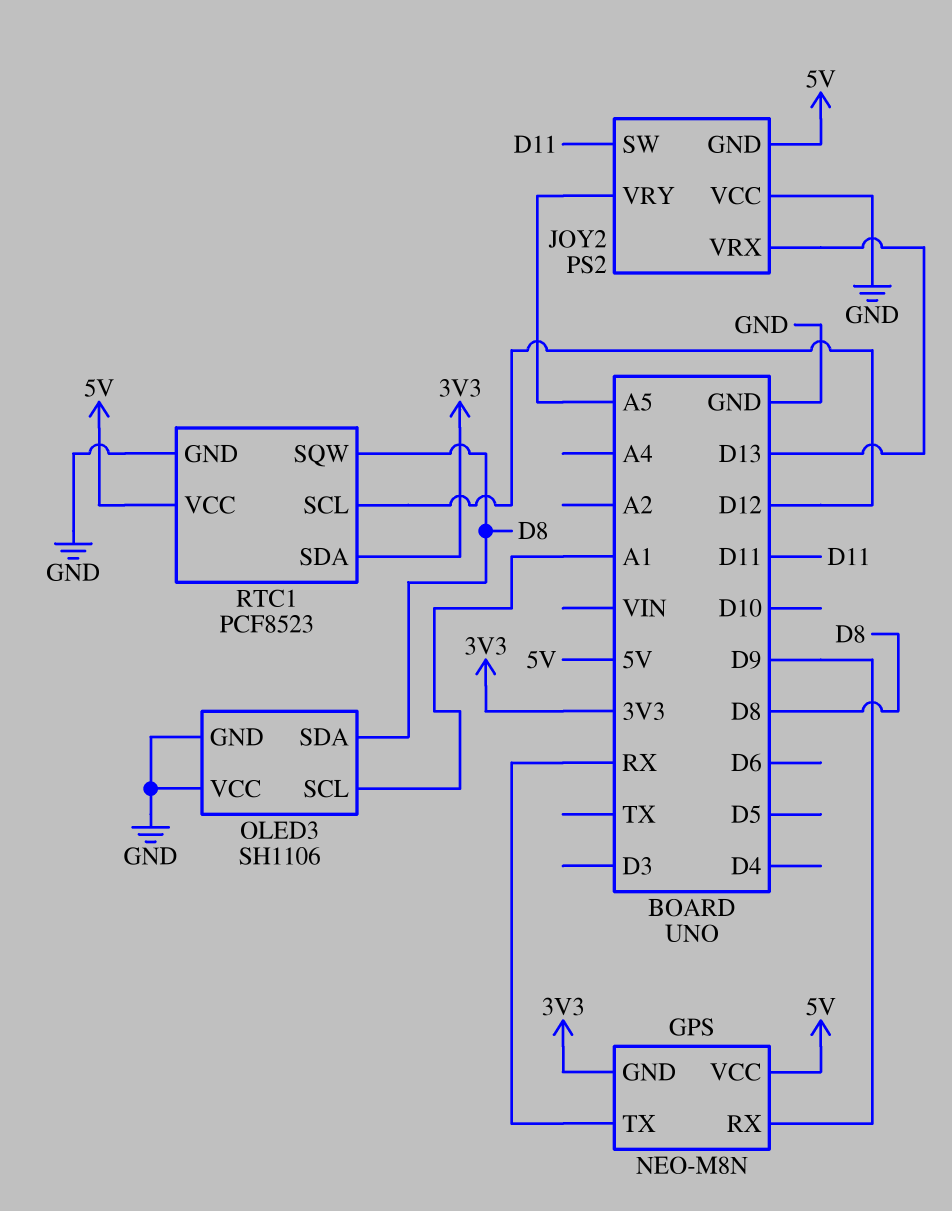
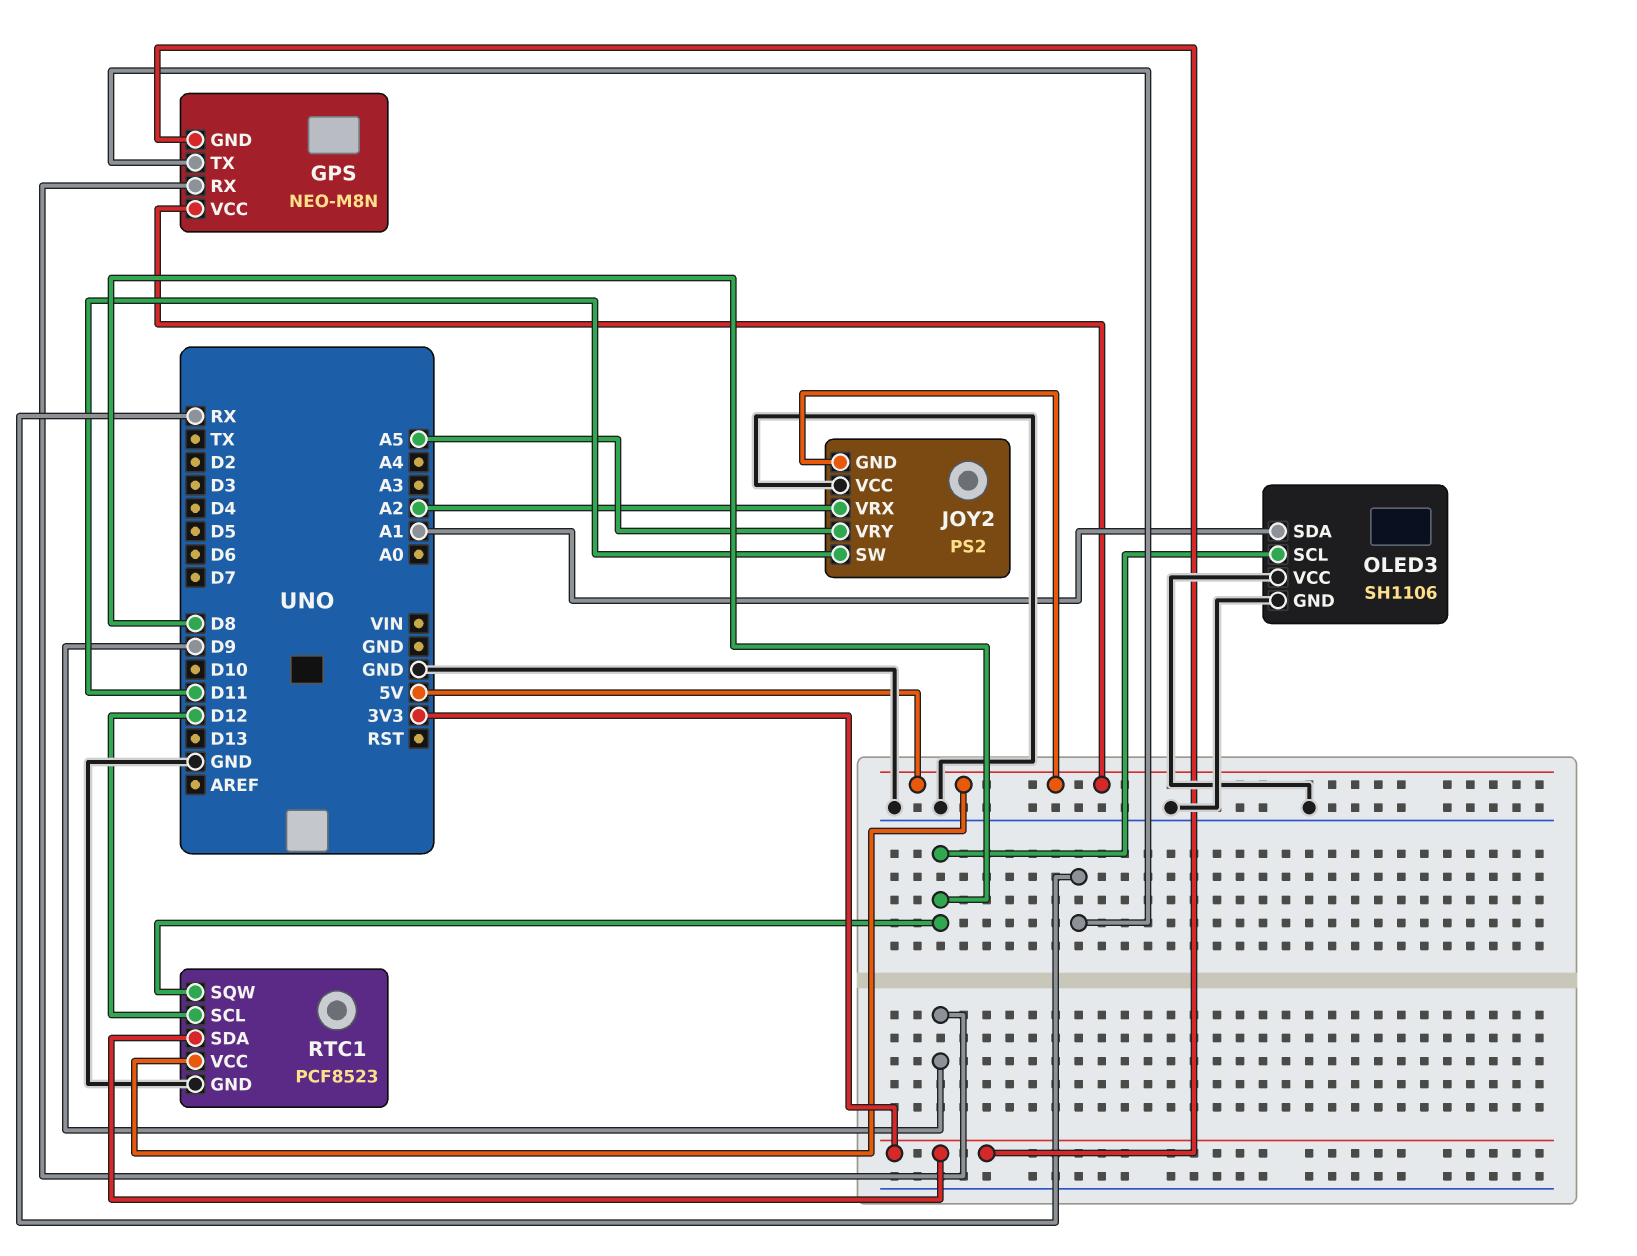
JOY2 pin VRX: D13 -> A2
OLED3 pin SCL: A1 -> D8
OLED3 pin SDA: D8 -> A1

